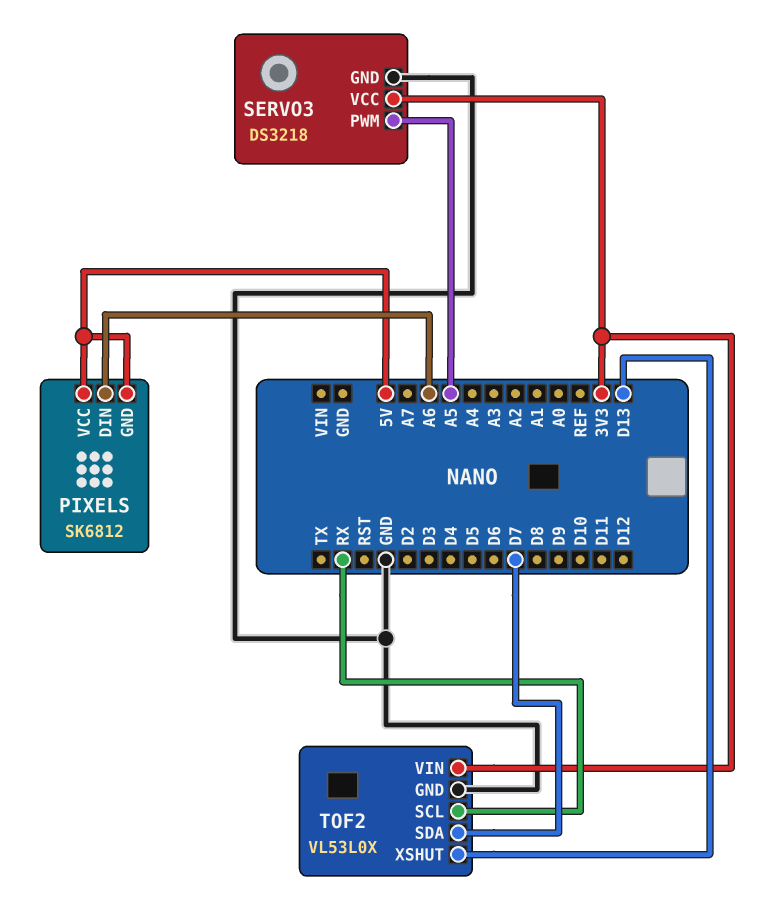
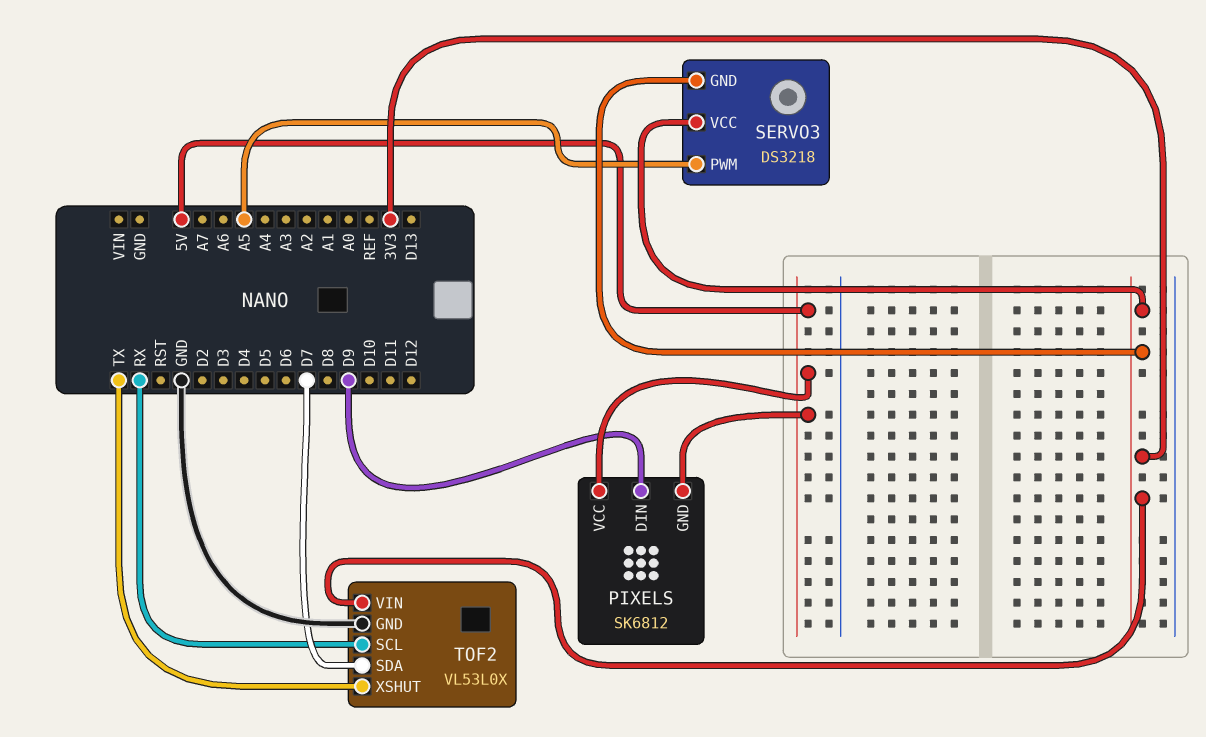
PIXELS pin DIN: A6 -> D9
SERVO3 pin GND: GND -> 3V3
TOF2 pin XSHUT: D13 -> TX

